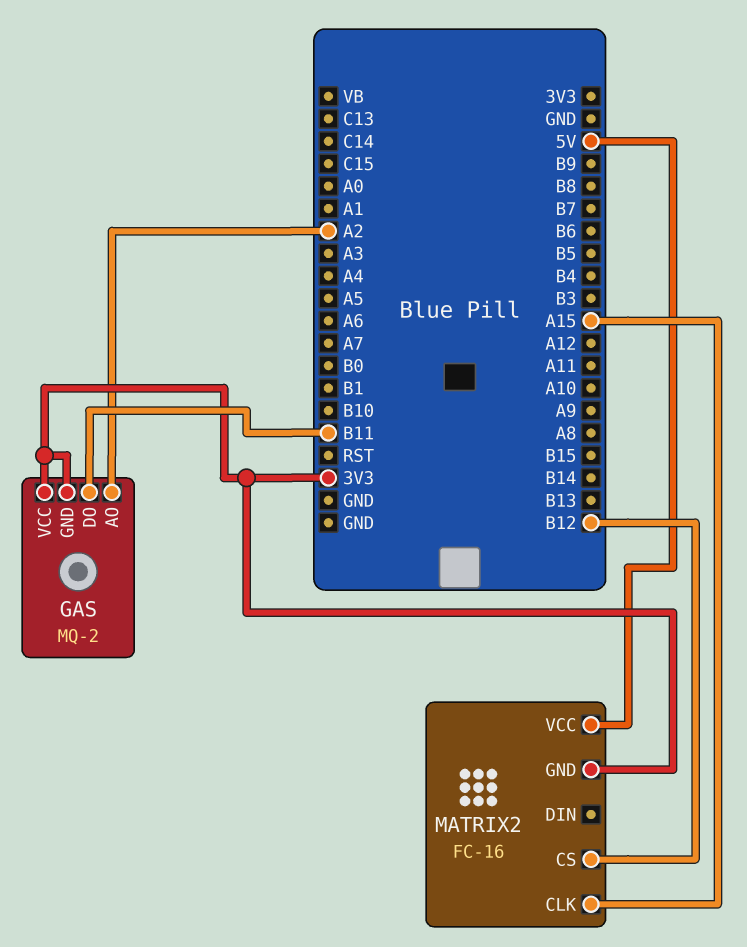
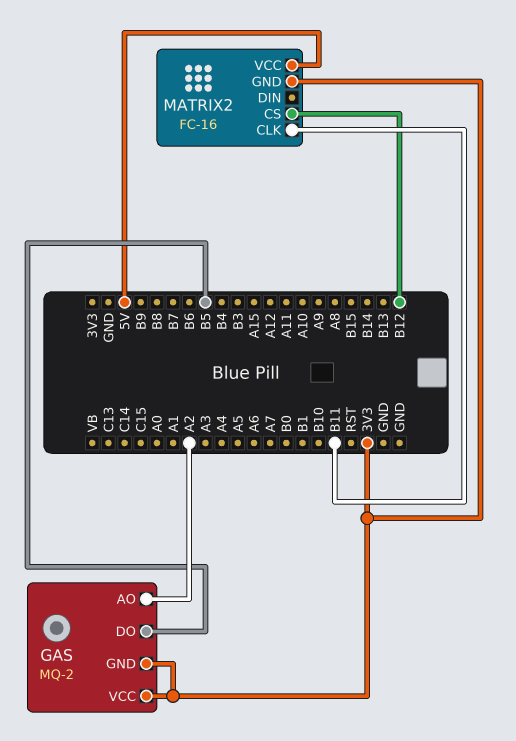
GAS pin DO: B11 -> B5
MATRIX2 pin CLK: A15 -> B11

